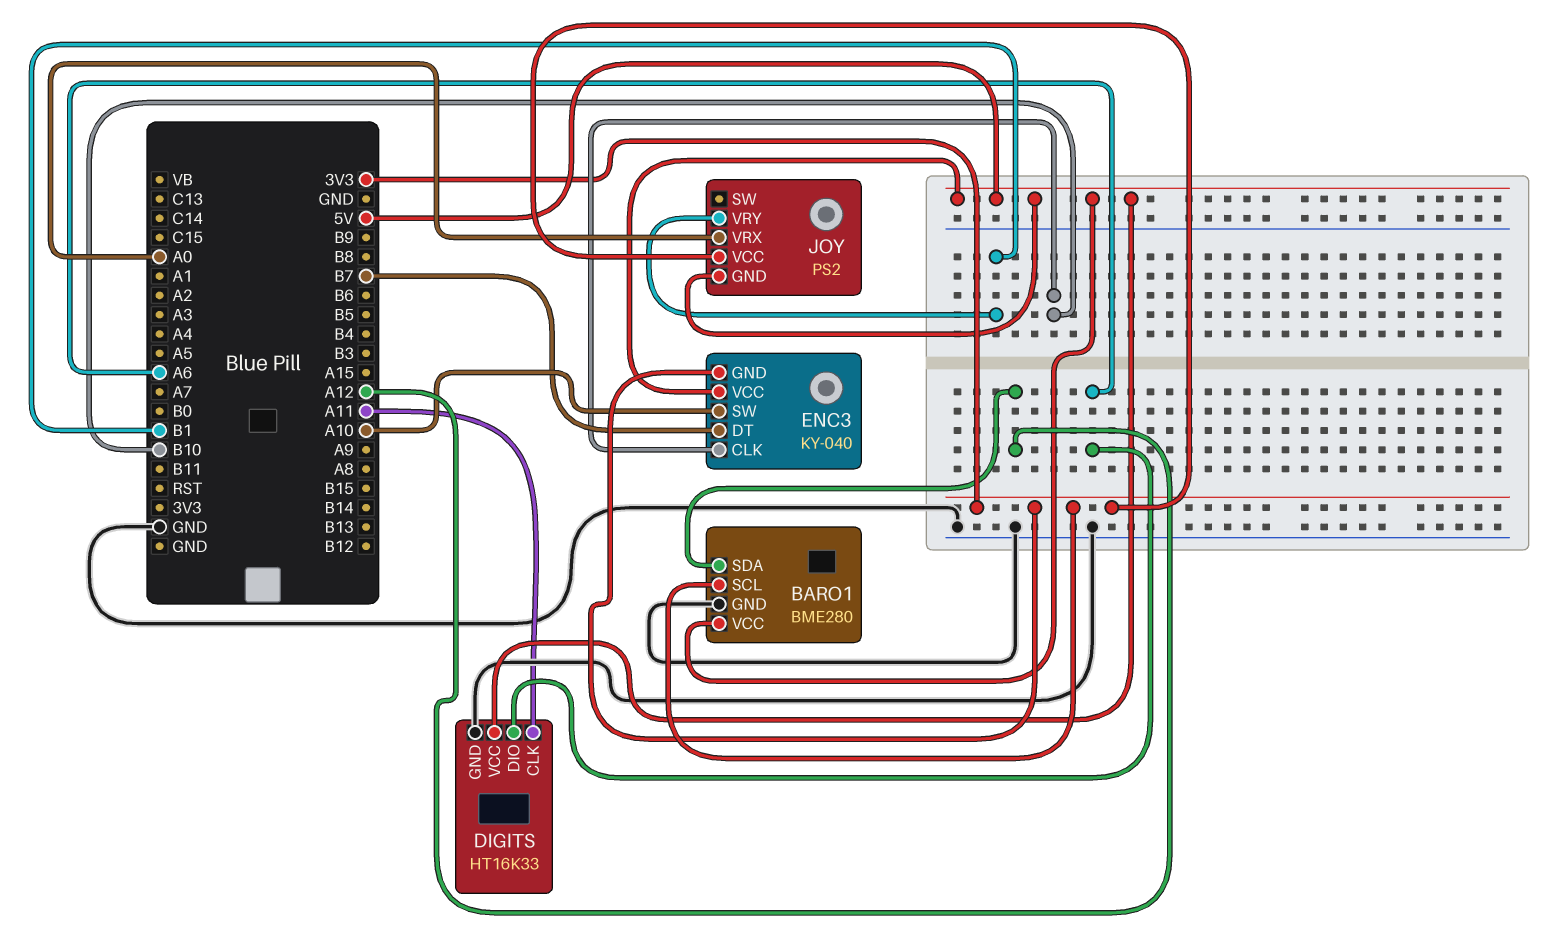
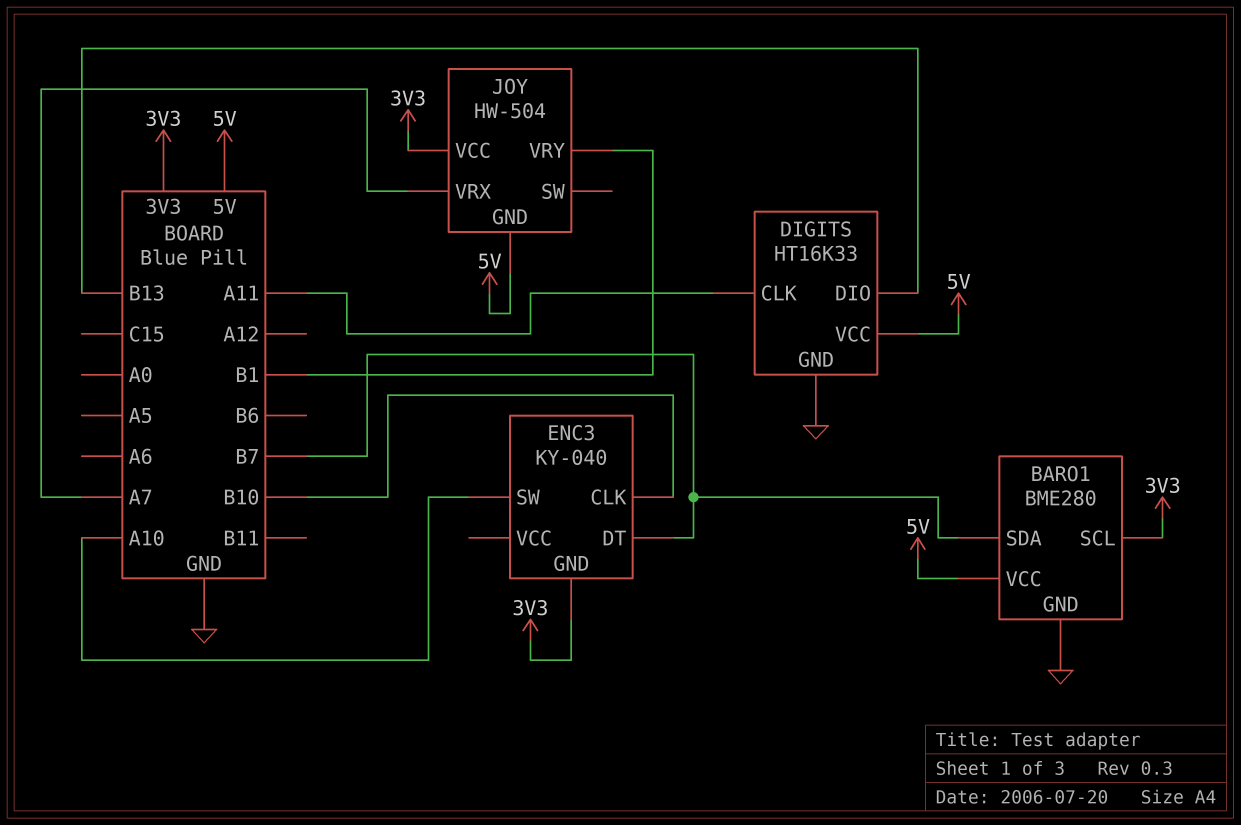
BARO1 pin SDA: A12 -> B7
DIGITS pin DIO: A6 -> B13
ENC3 pin VCC: 5V -> none
JOY: PS2 -> HW-504
JOY pin VRX: A0 -> A7

